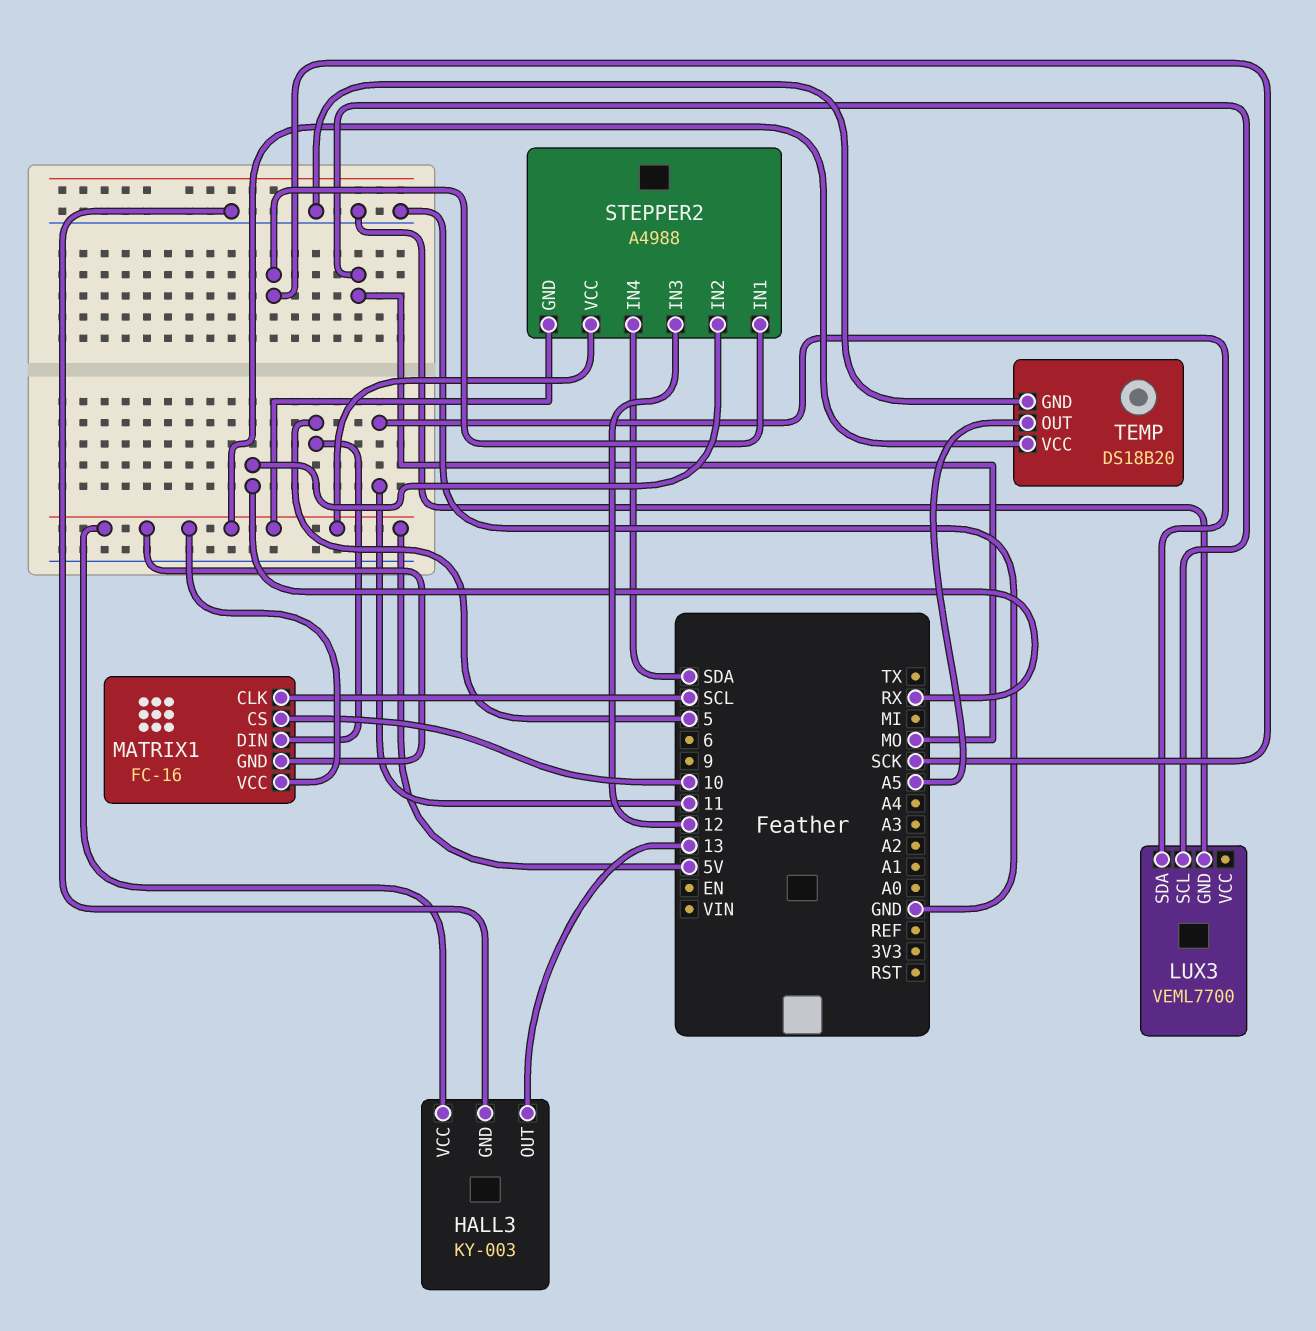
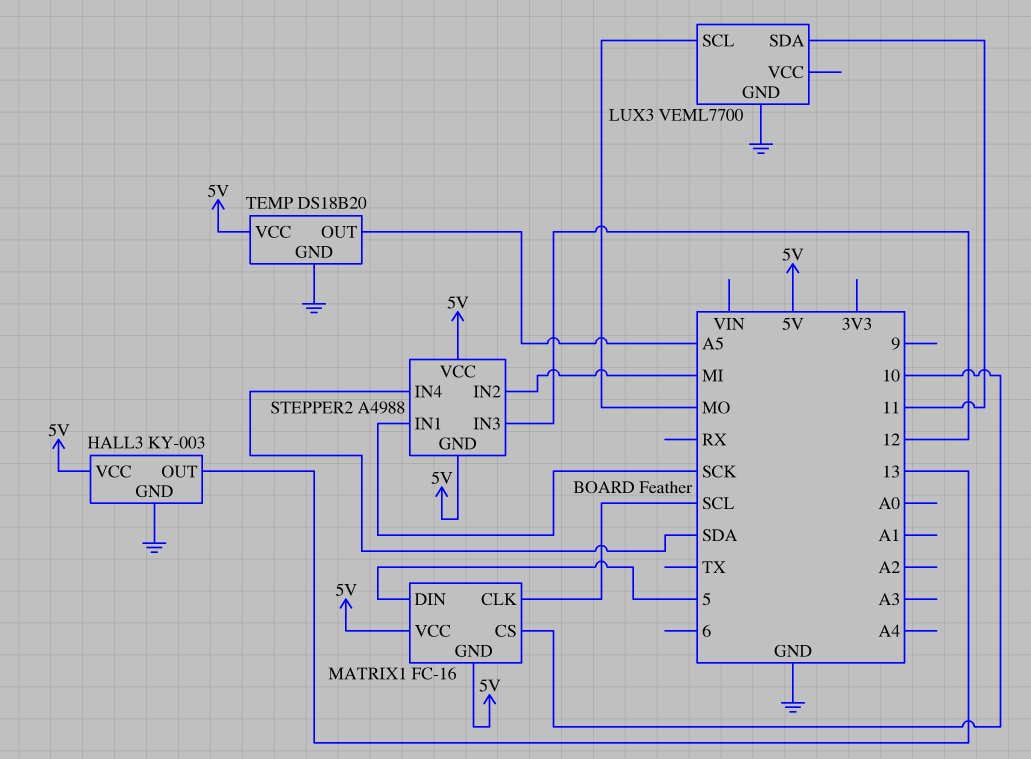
STEPPER2 pin IN2: RX -> MI

